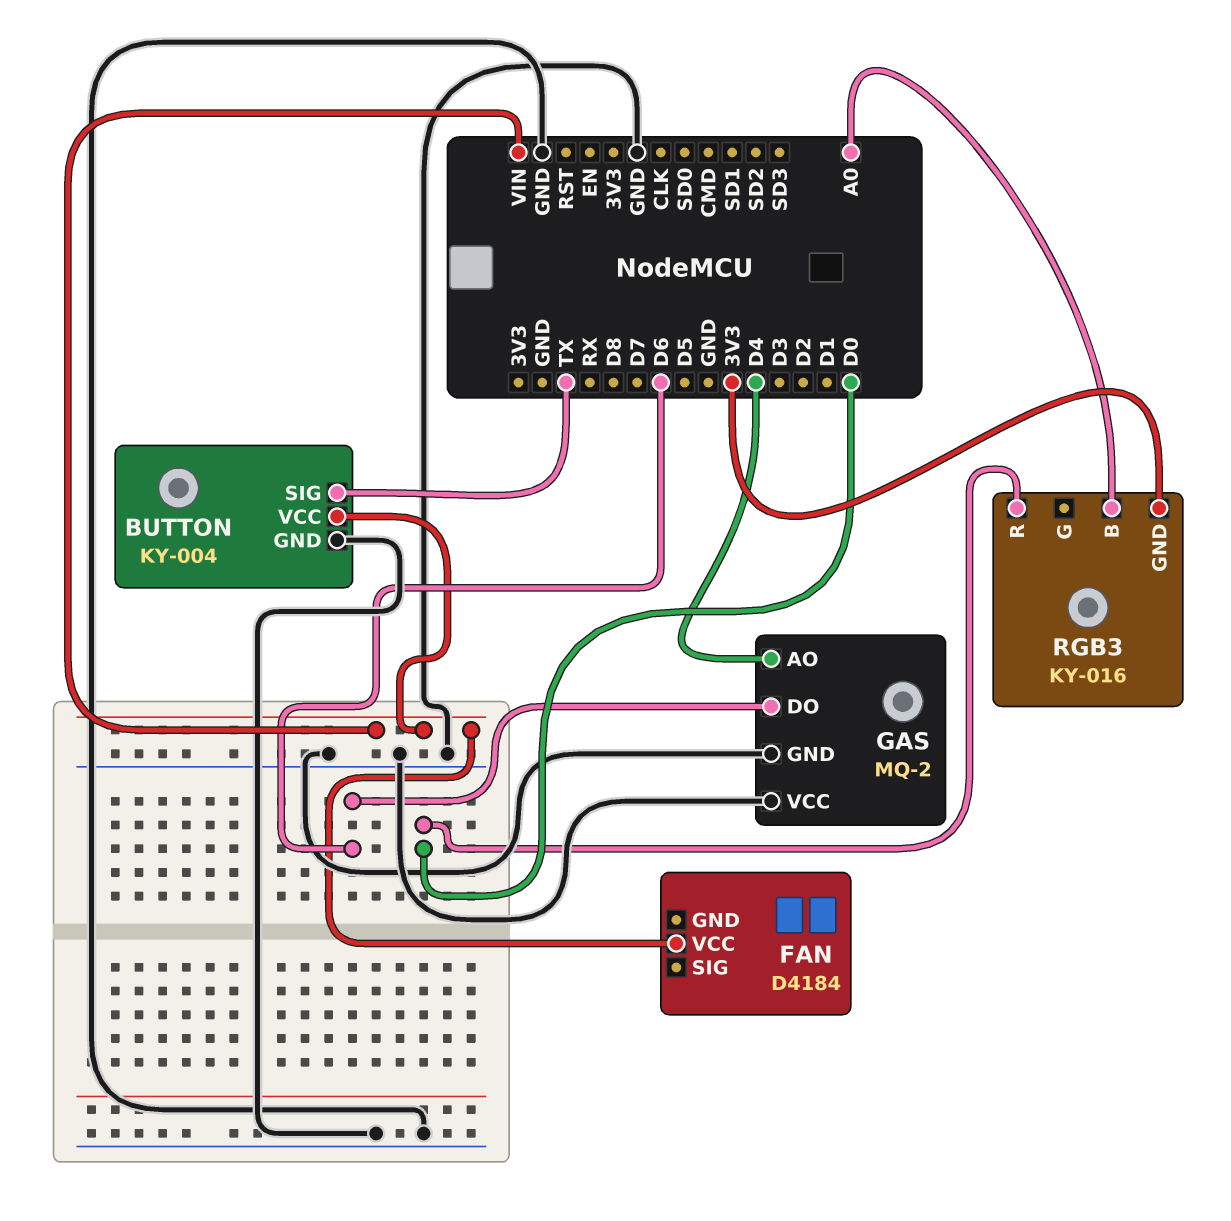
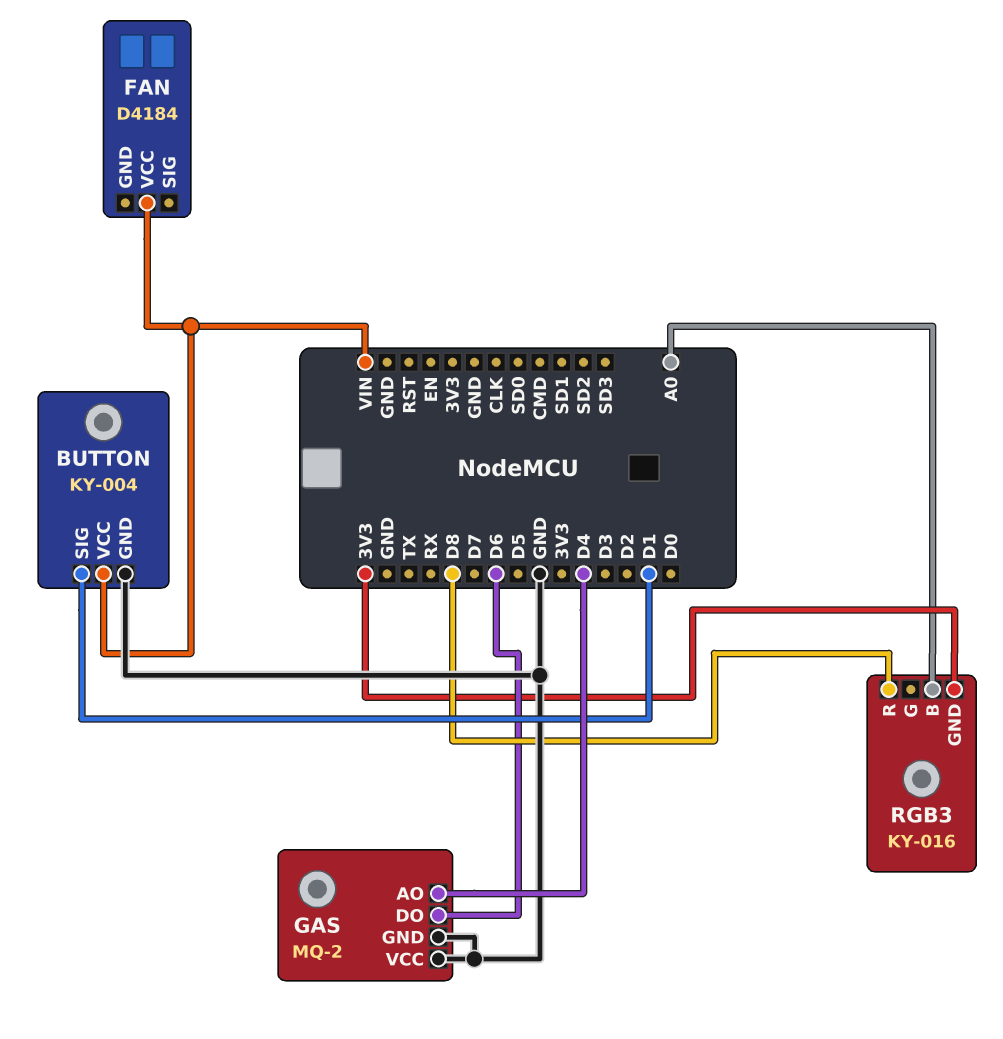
BUTTON pin SIG: TX -> D1
RGB3 pin R: D0 -> D8

